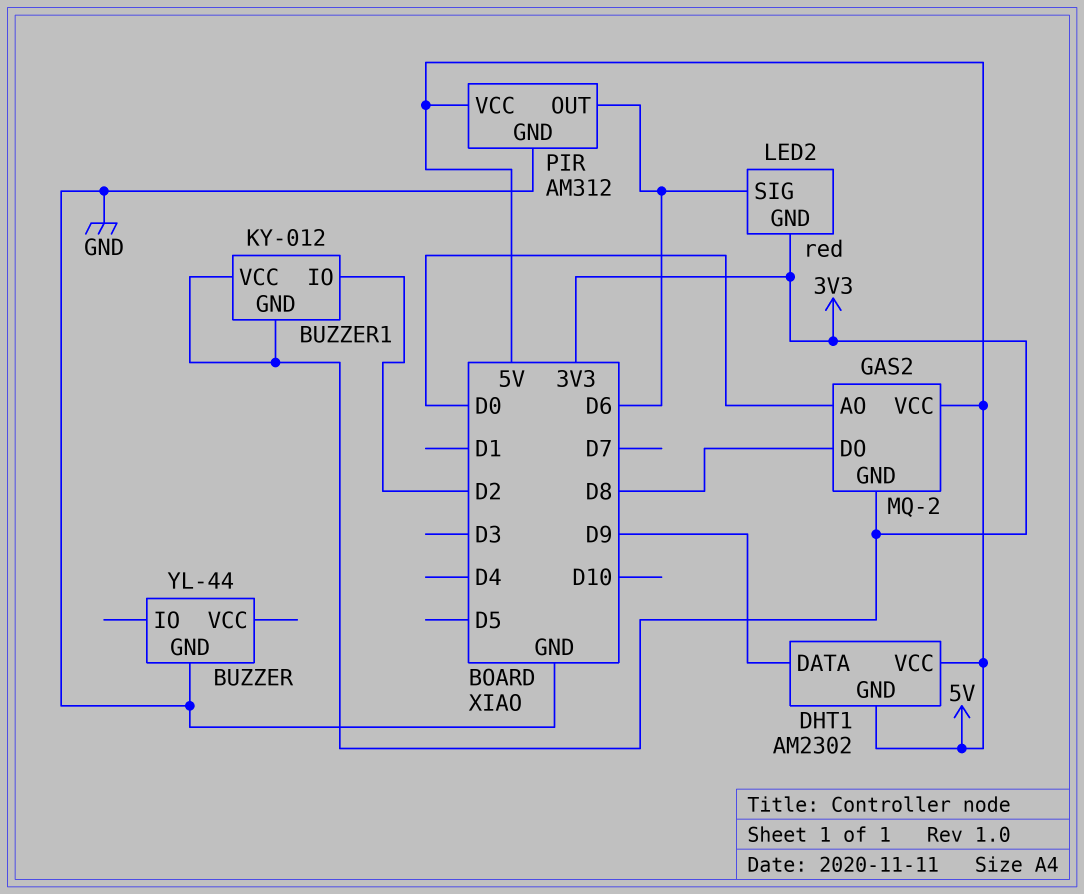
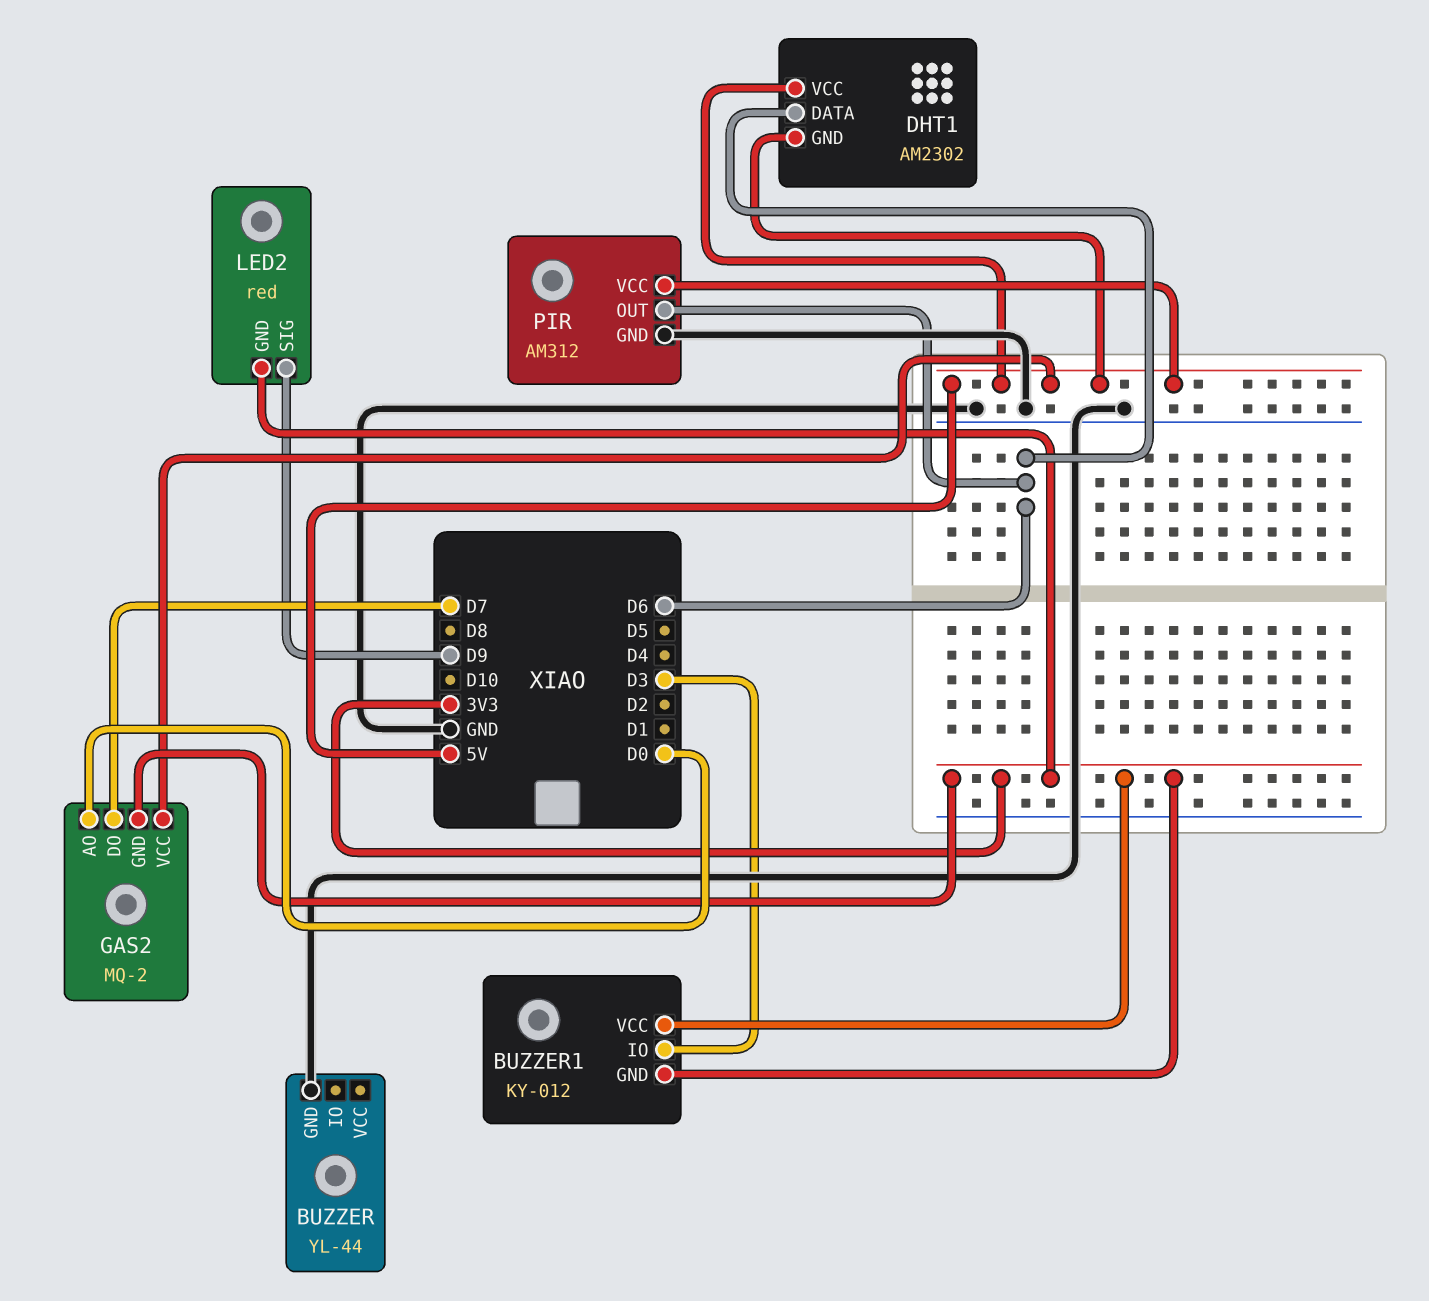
BUZZER1 pin IO: D2 -> D3
DHT1 pin DATA: D9 -> D6
GAS2 pin DO: D8 -> D7
LED2 pin SIG: D6 -> D9

